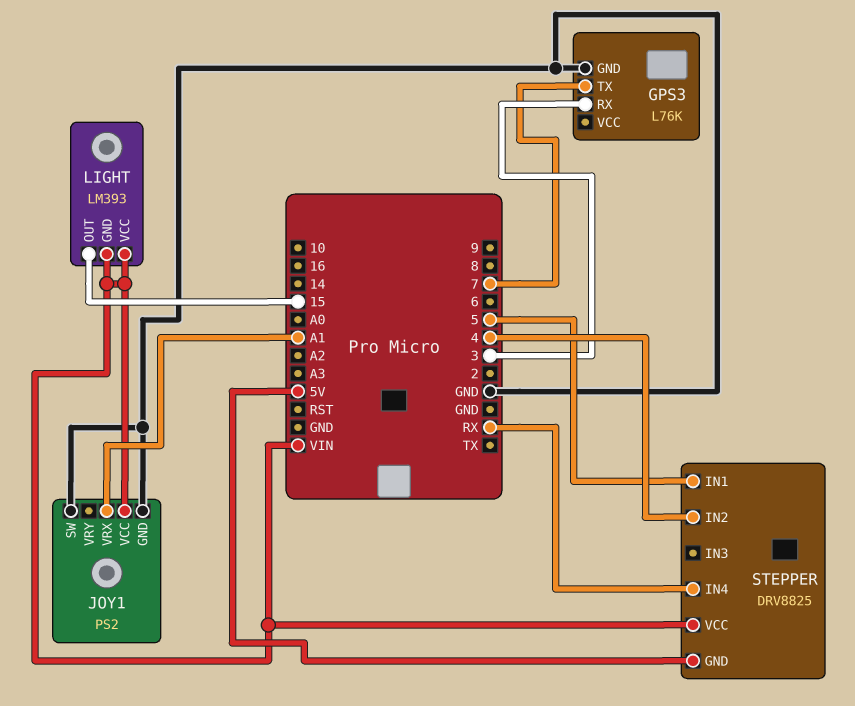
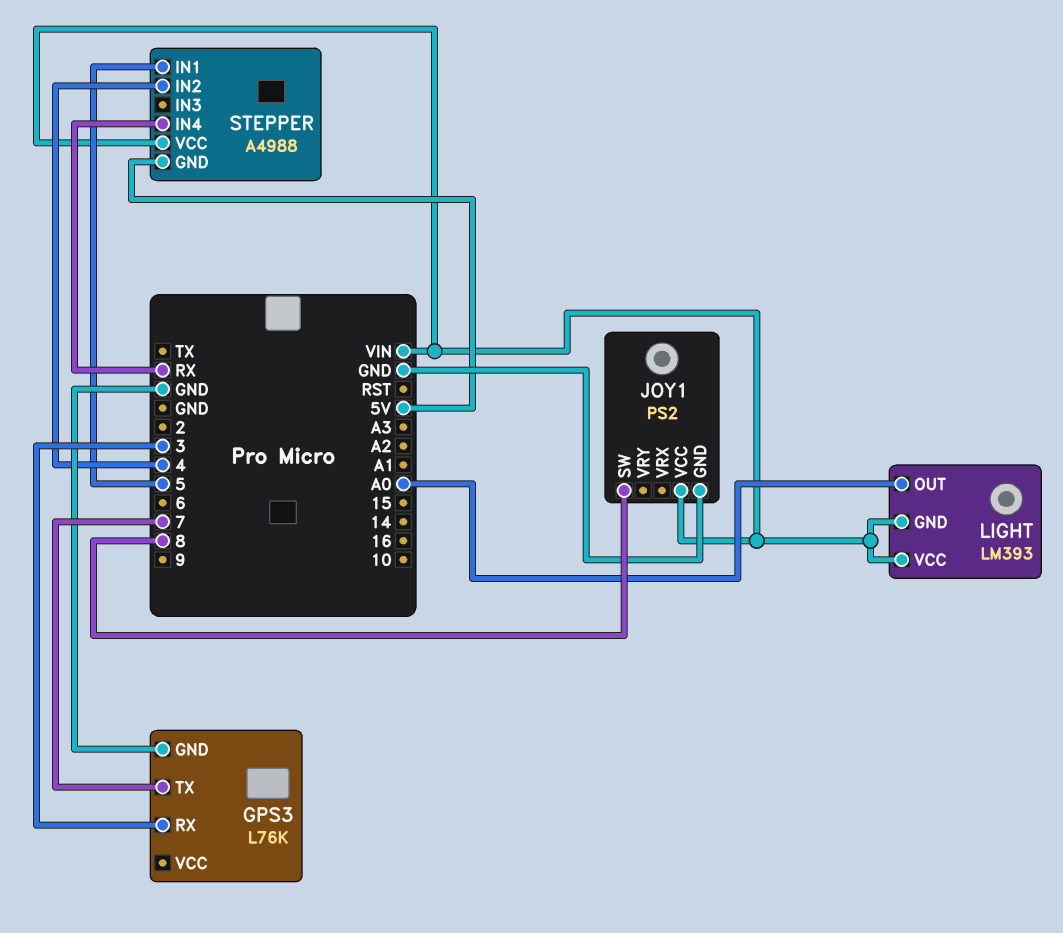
JOY1 pin SW: GND -> 8
JOY1 pin VRX: A1 -> none
LIGHT pin OUT: 15 -> A0
STEPPER: DRV8825 -> A4988

